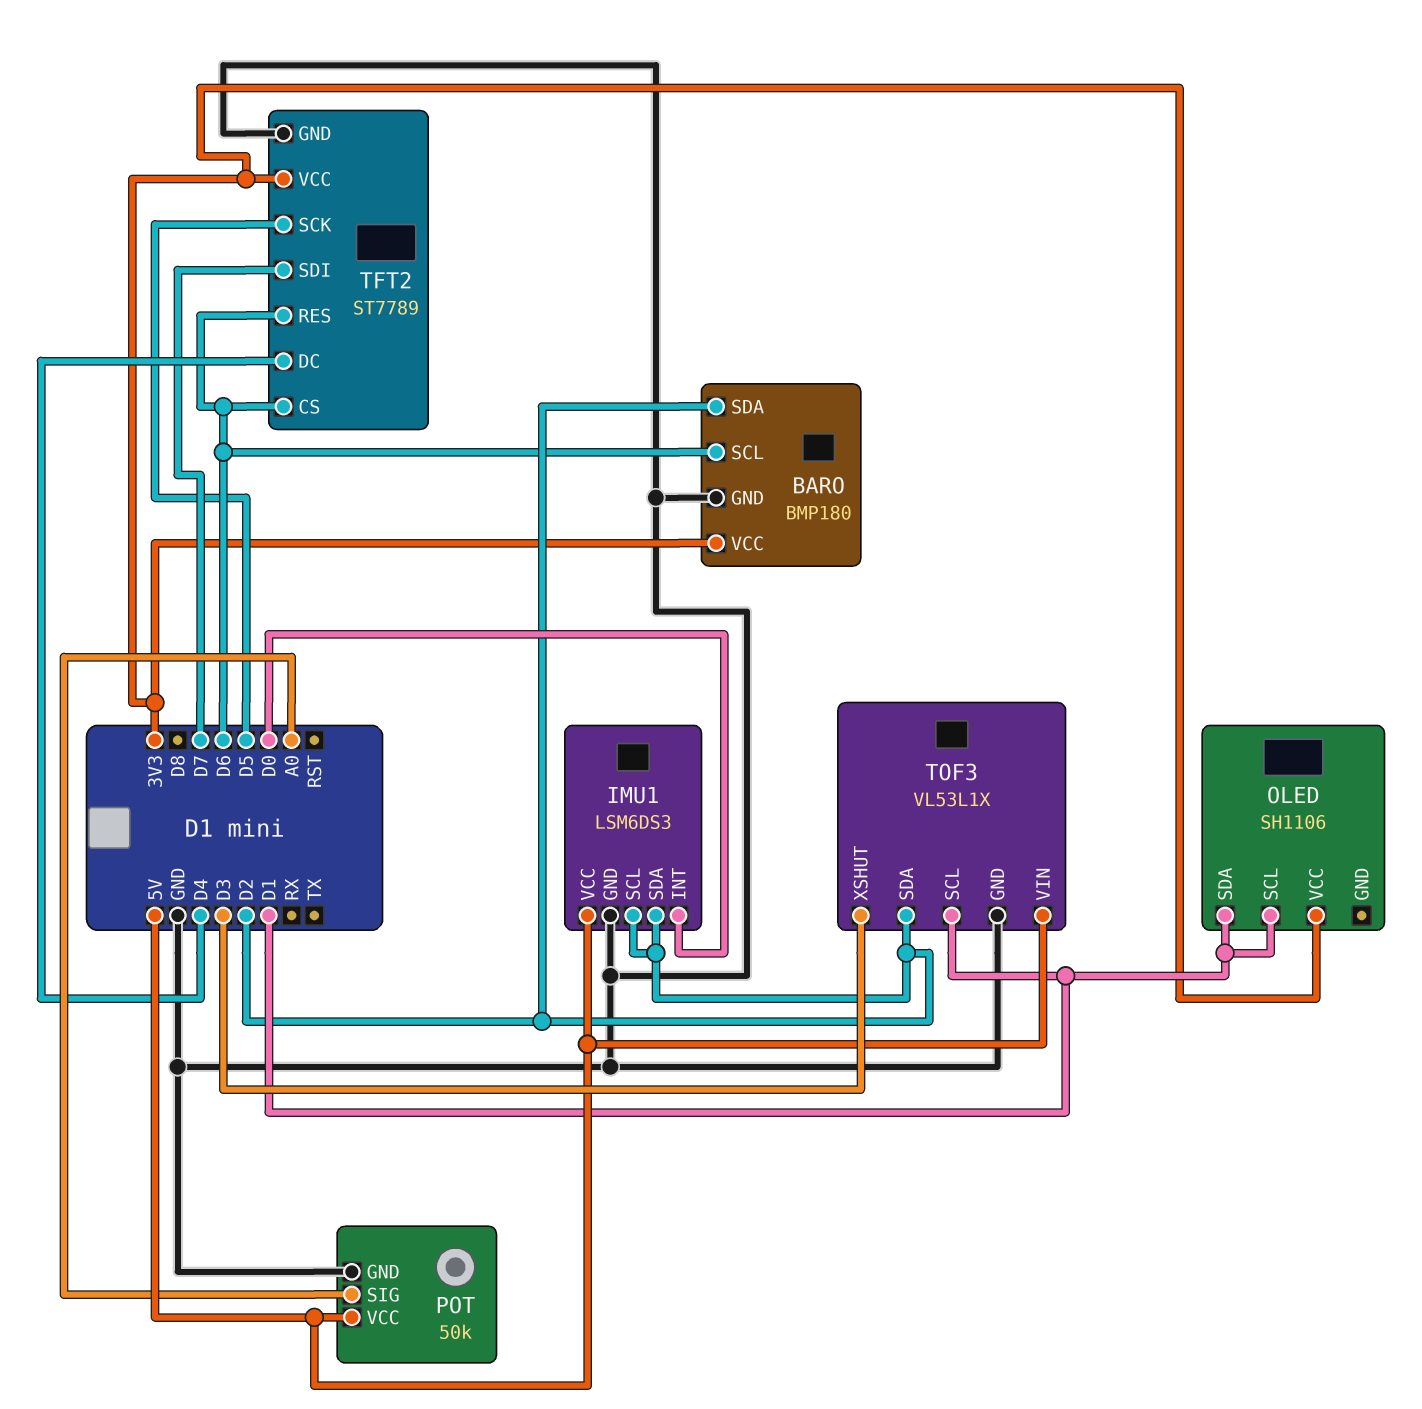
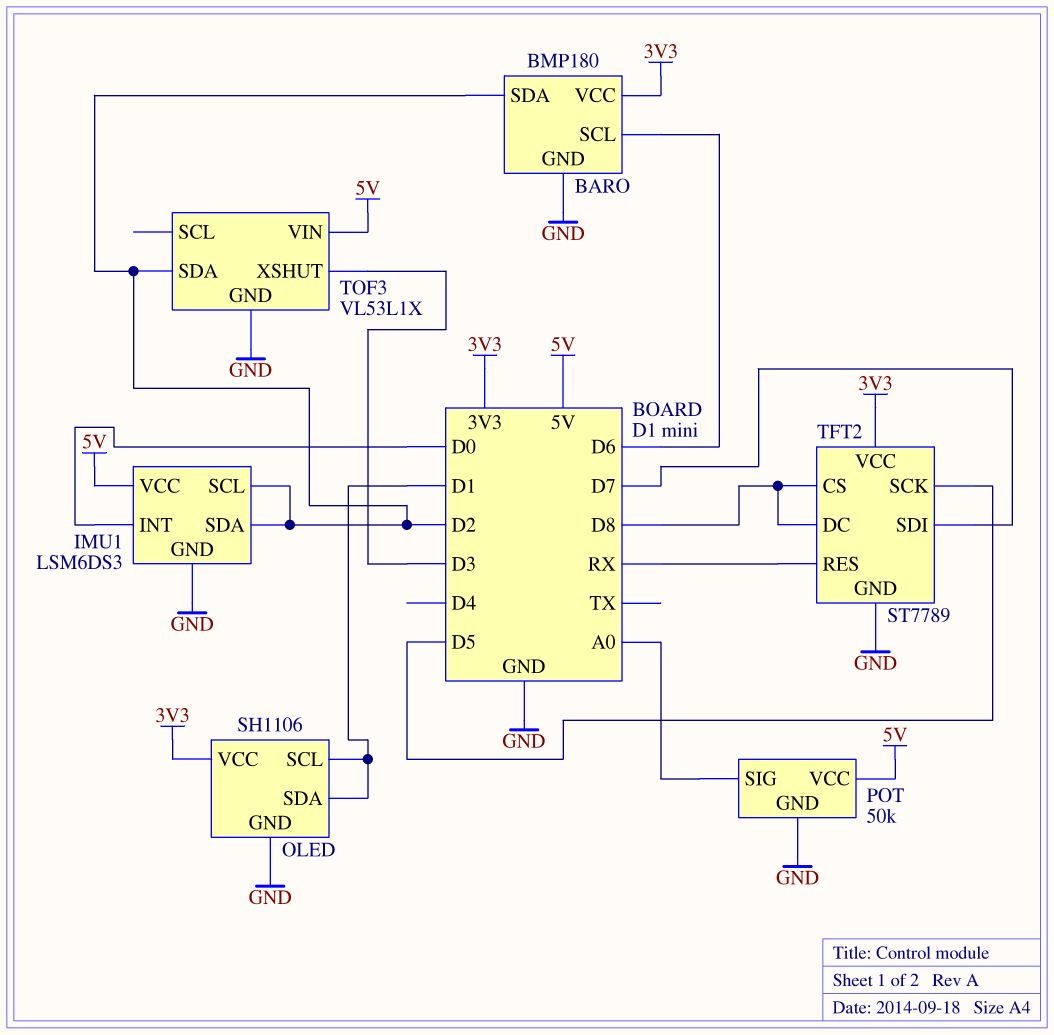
OLED pin GND: none -> GND
TFT2 pin CS: D6 -> D8
TFT2 pin DC: D4 -> D8
TFT2 pin RES: D6 -> RX
TOF3 pin SCL: D1 -> none

